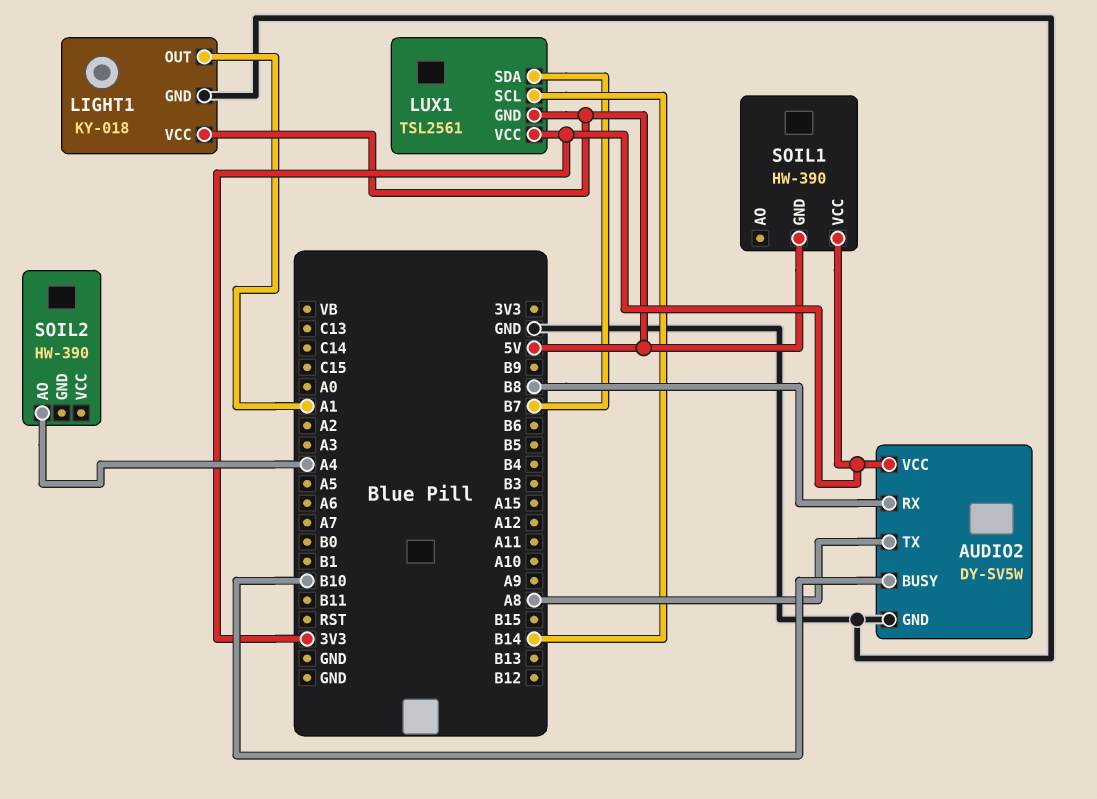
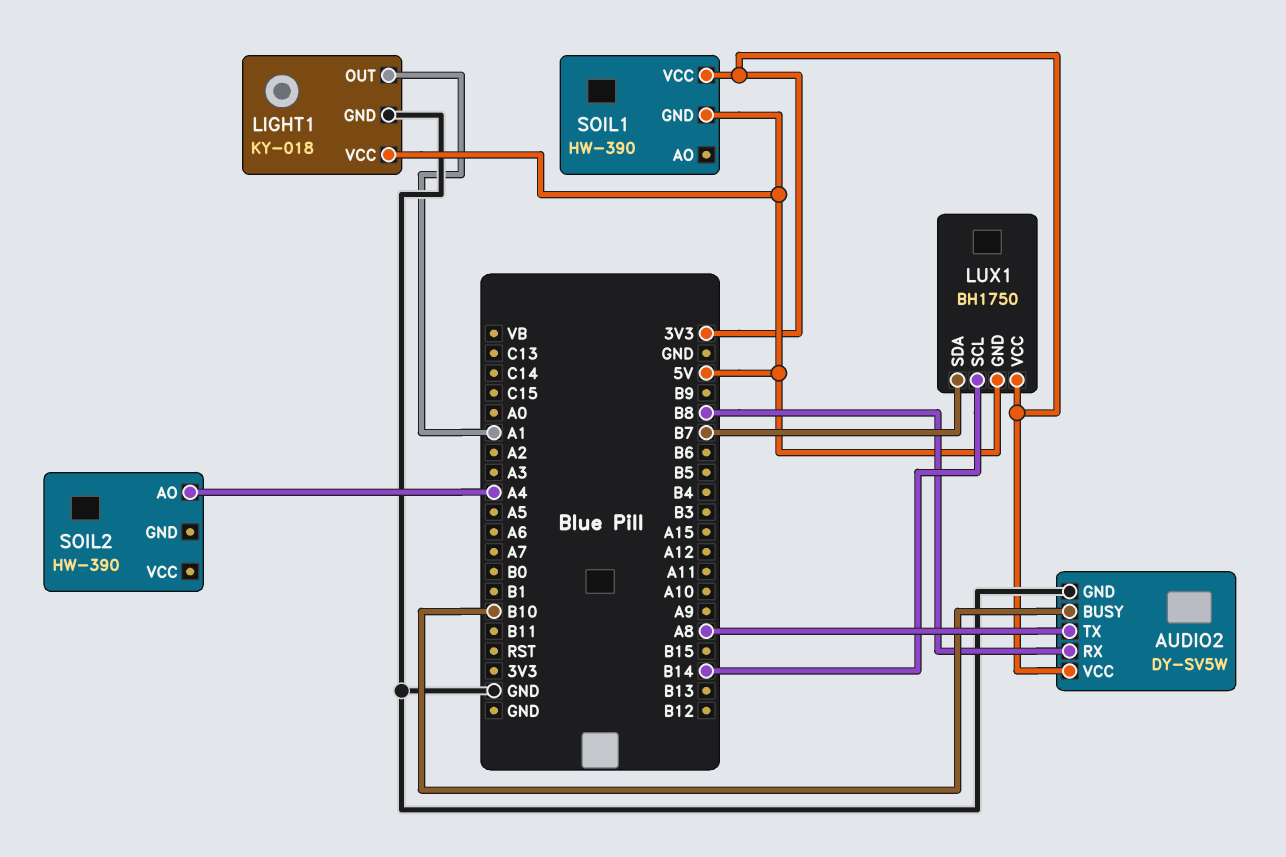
LUX1: TSL2561 -> BH1750

